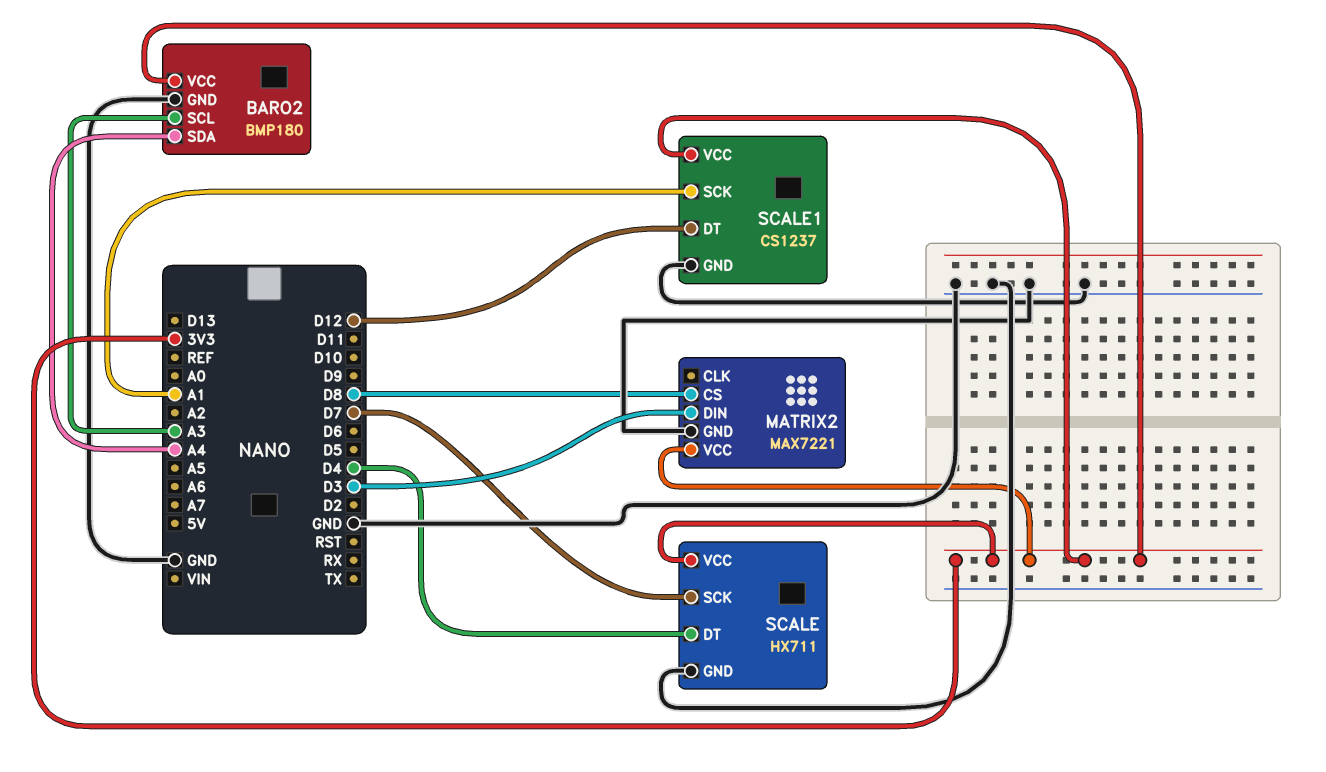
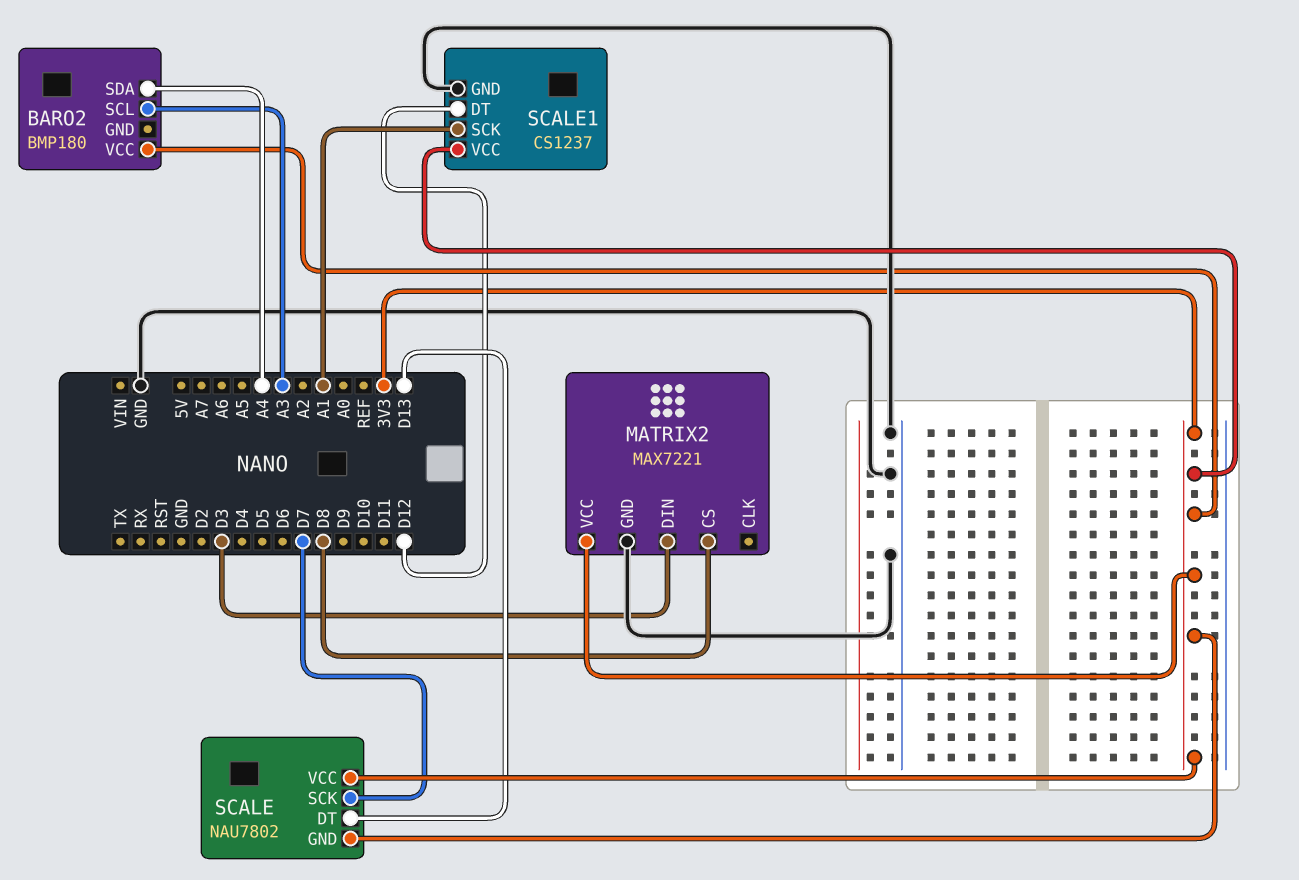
BARO2 pin GND: GND -> none
SCALE: HX711 -> NAU7802
SCALE pin DT: D4 -> D13
SCALE pin GND: GND -> 3V3

